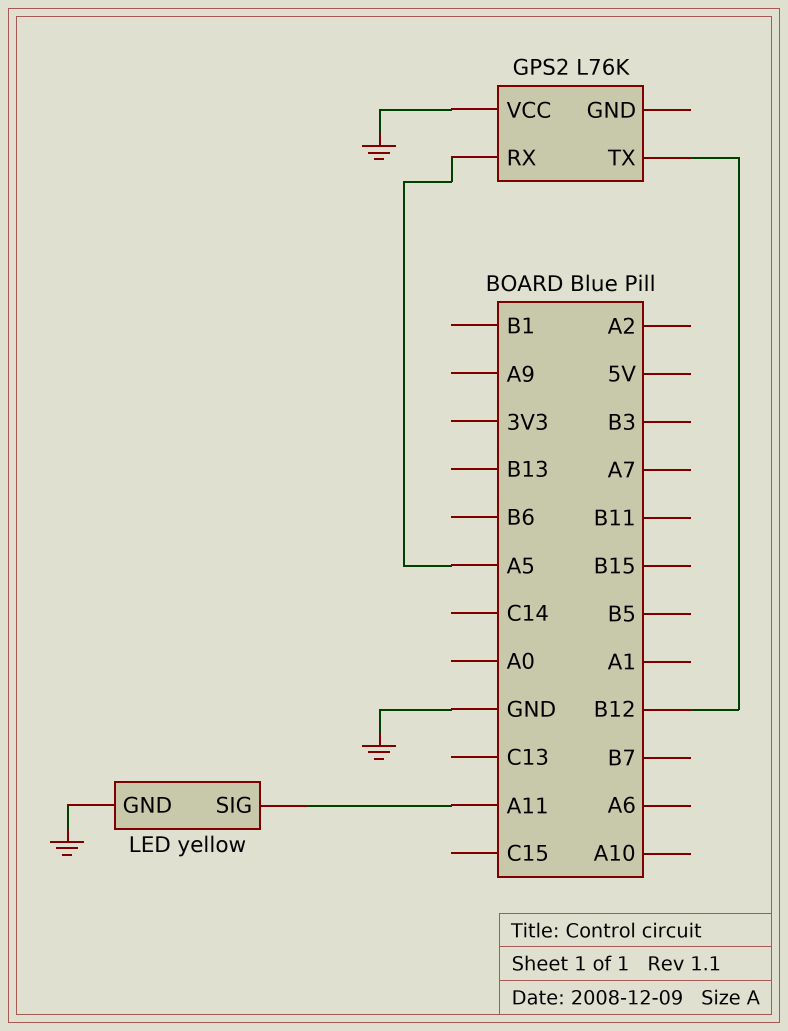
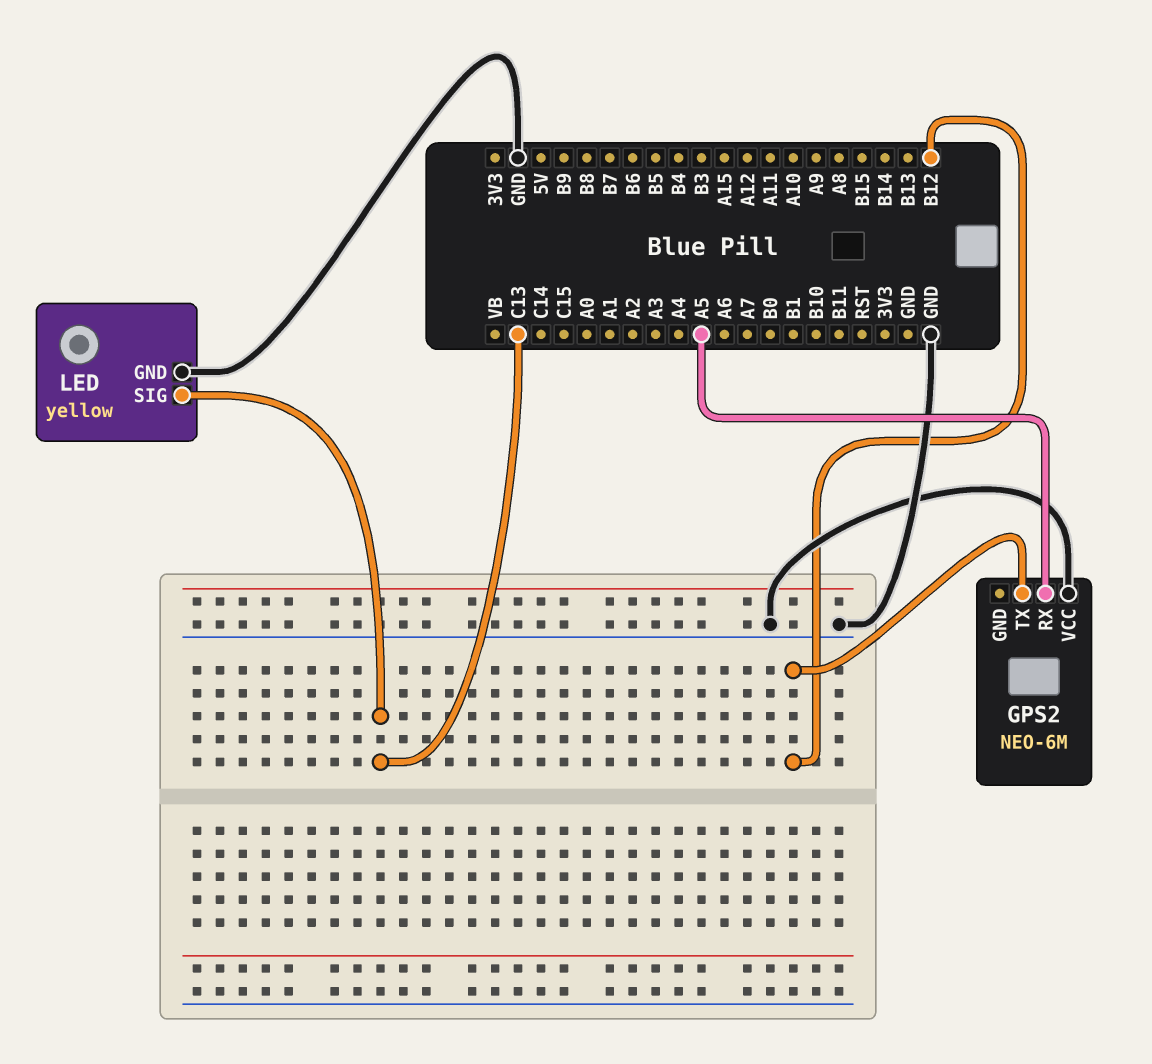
GPS2: L76K -> NEO-6M
LED pin SIG: A11 -> C13

